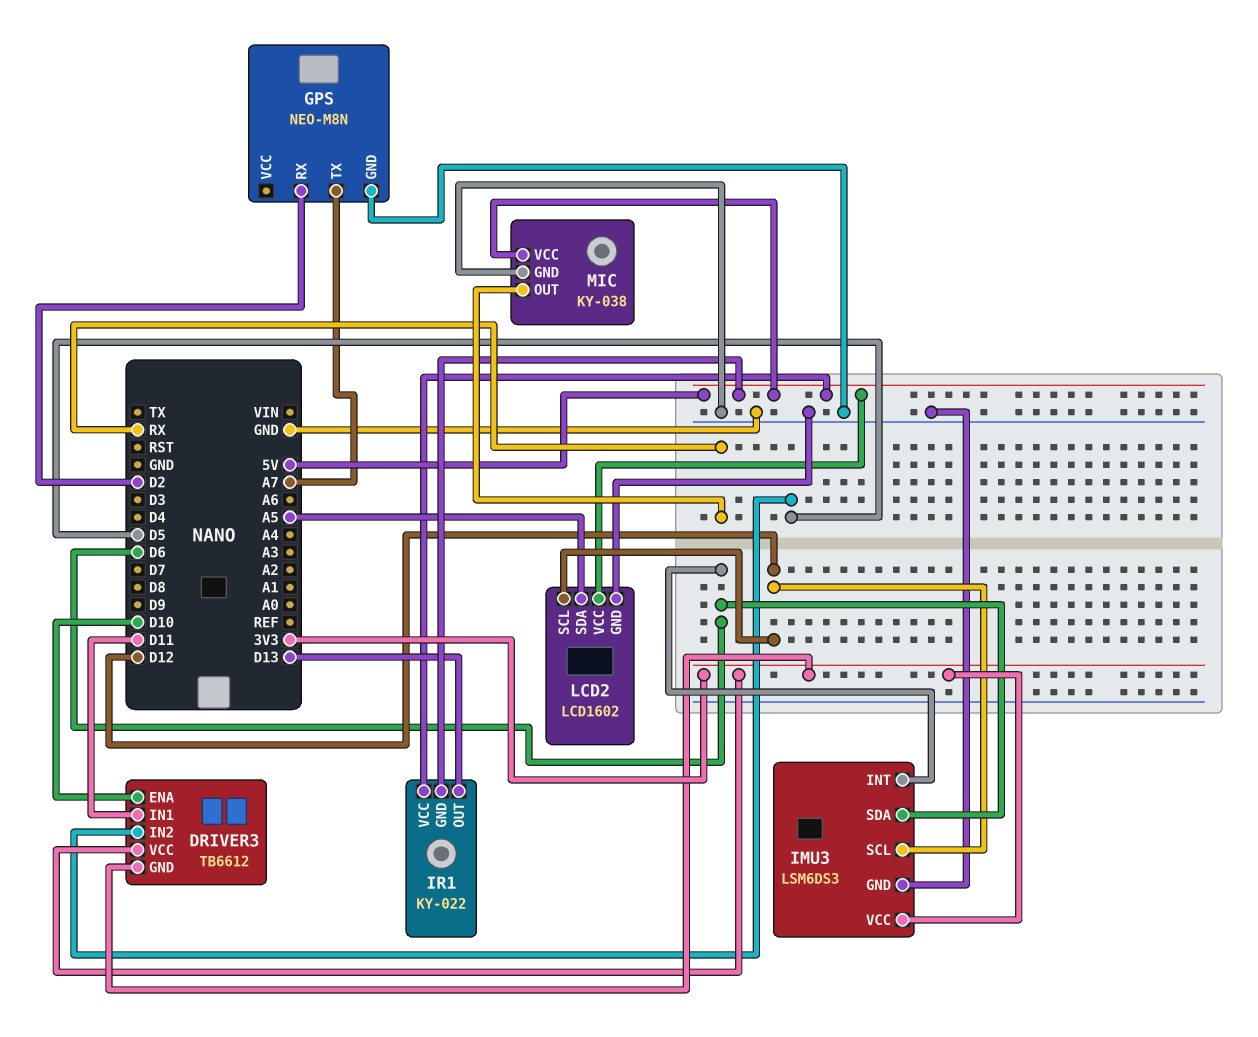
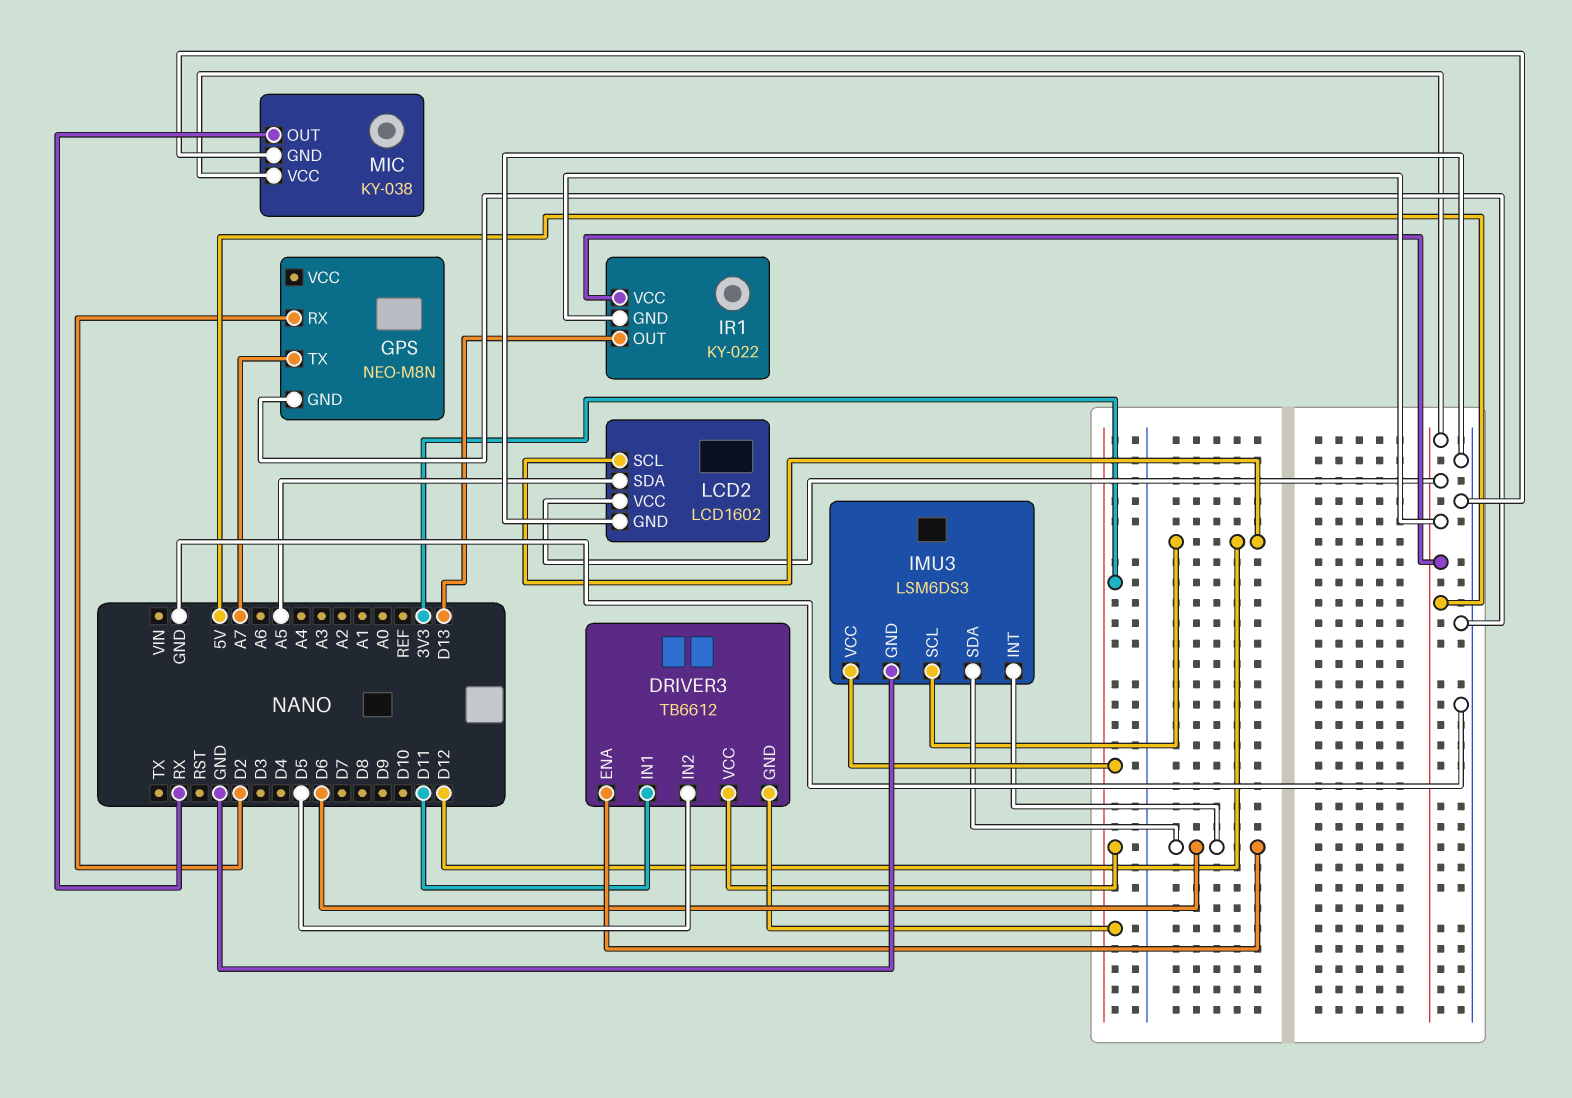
DRIVER3 pin ENA: D10 -> D6

